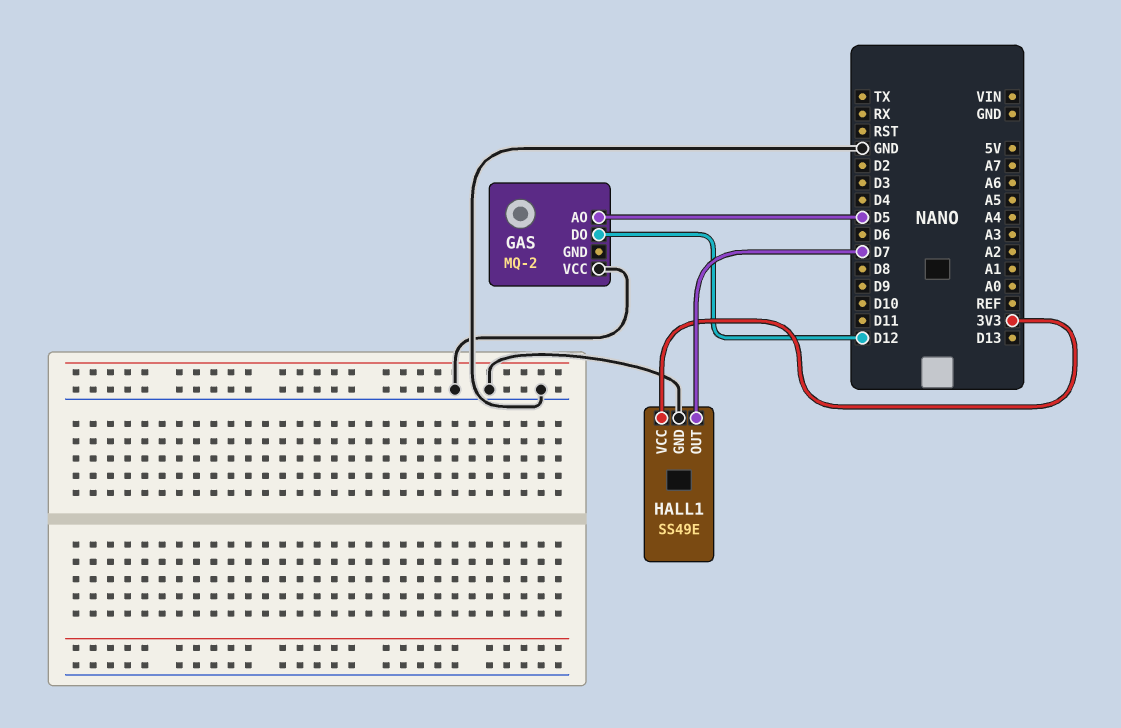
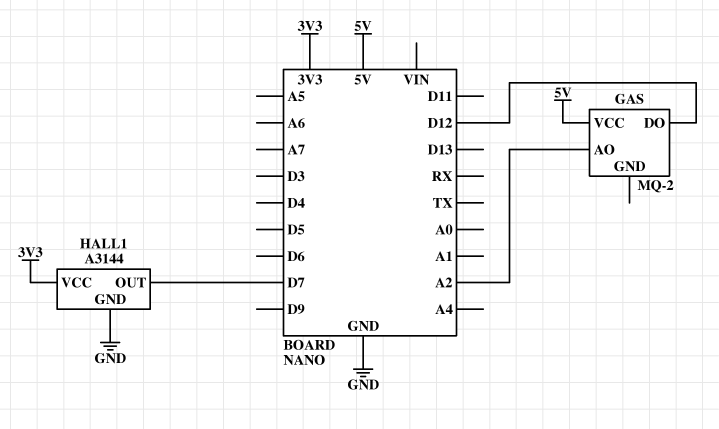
GAS pin AO: D5 -> A2
GAS pin VCC: GND -> 5V
HALL1: SS49E -> A3144

